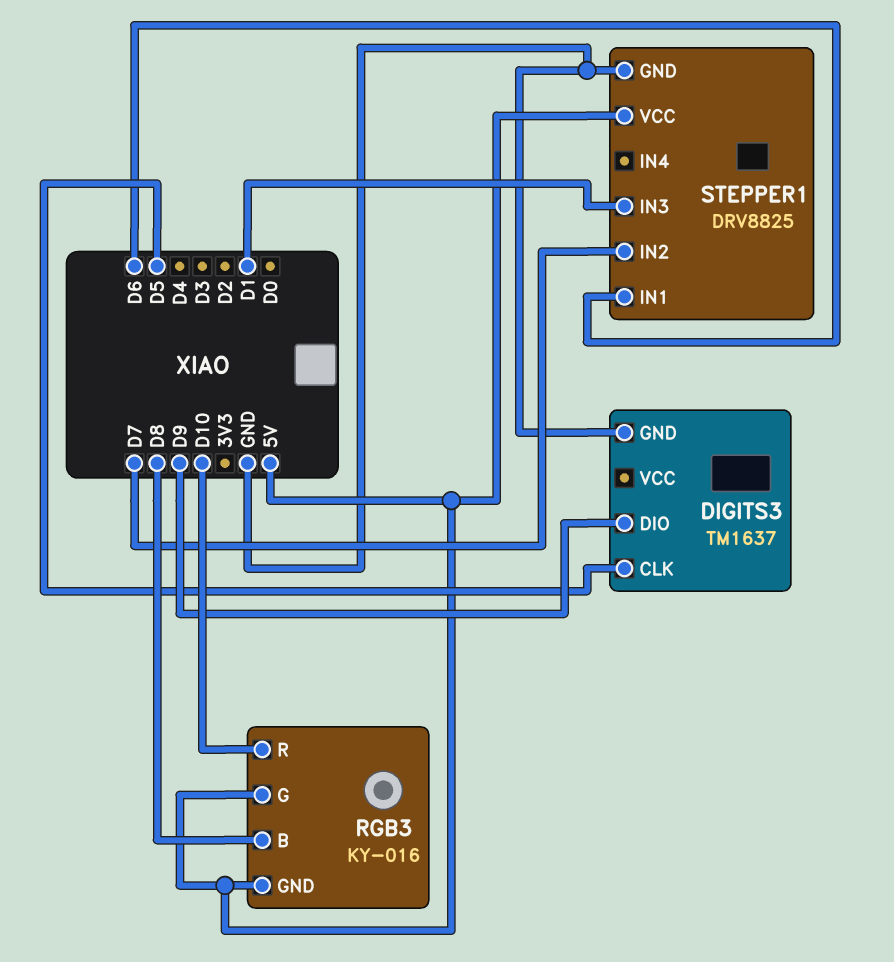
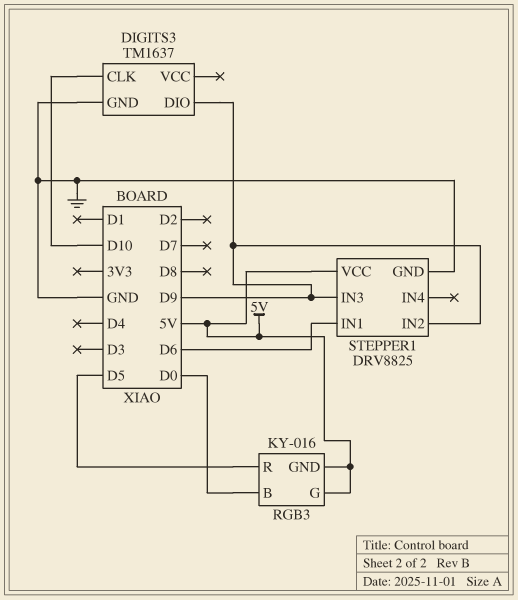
DIGITS3 pin CLK: D5 -> D10
RGB3 pin B: D8 -> D0
RGB3 pin R: D10 -> D5
STEPPER1 pin IN2: D7 -> D9
STEPPER1 pin IN3: D1 -> D9

